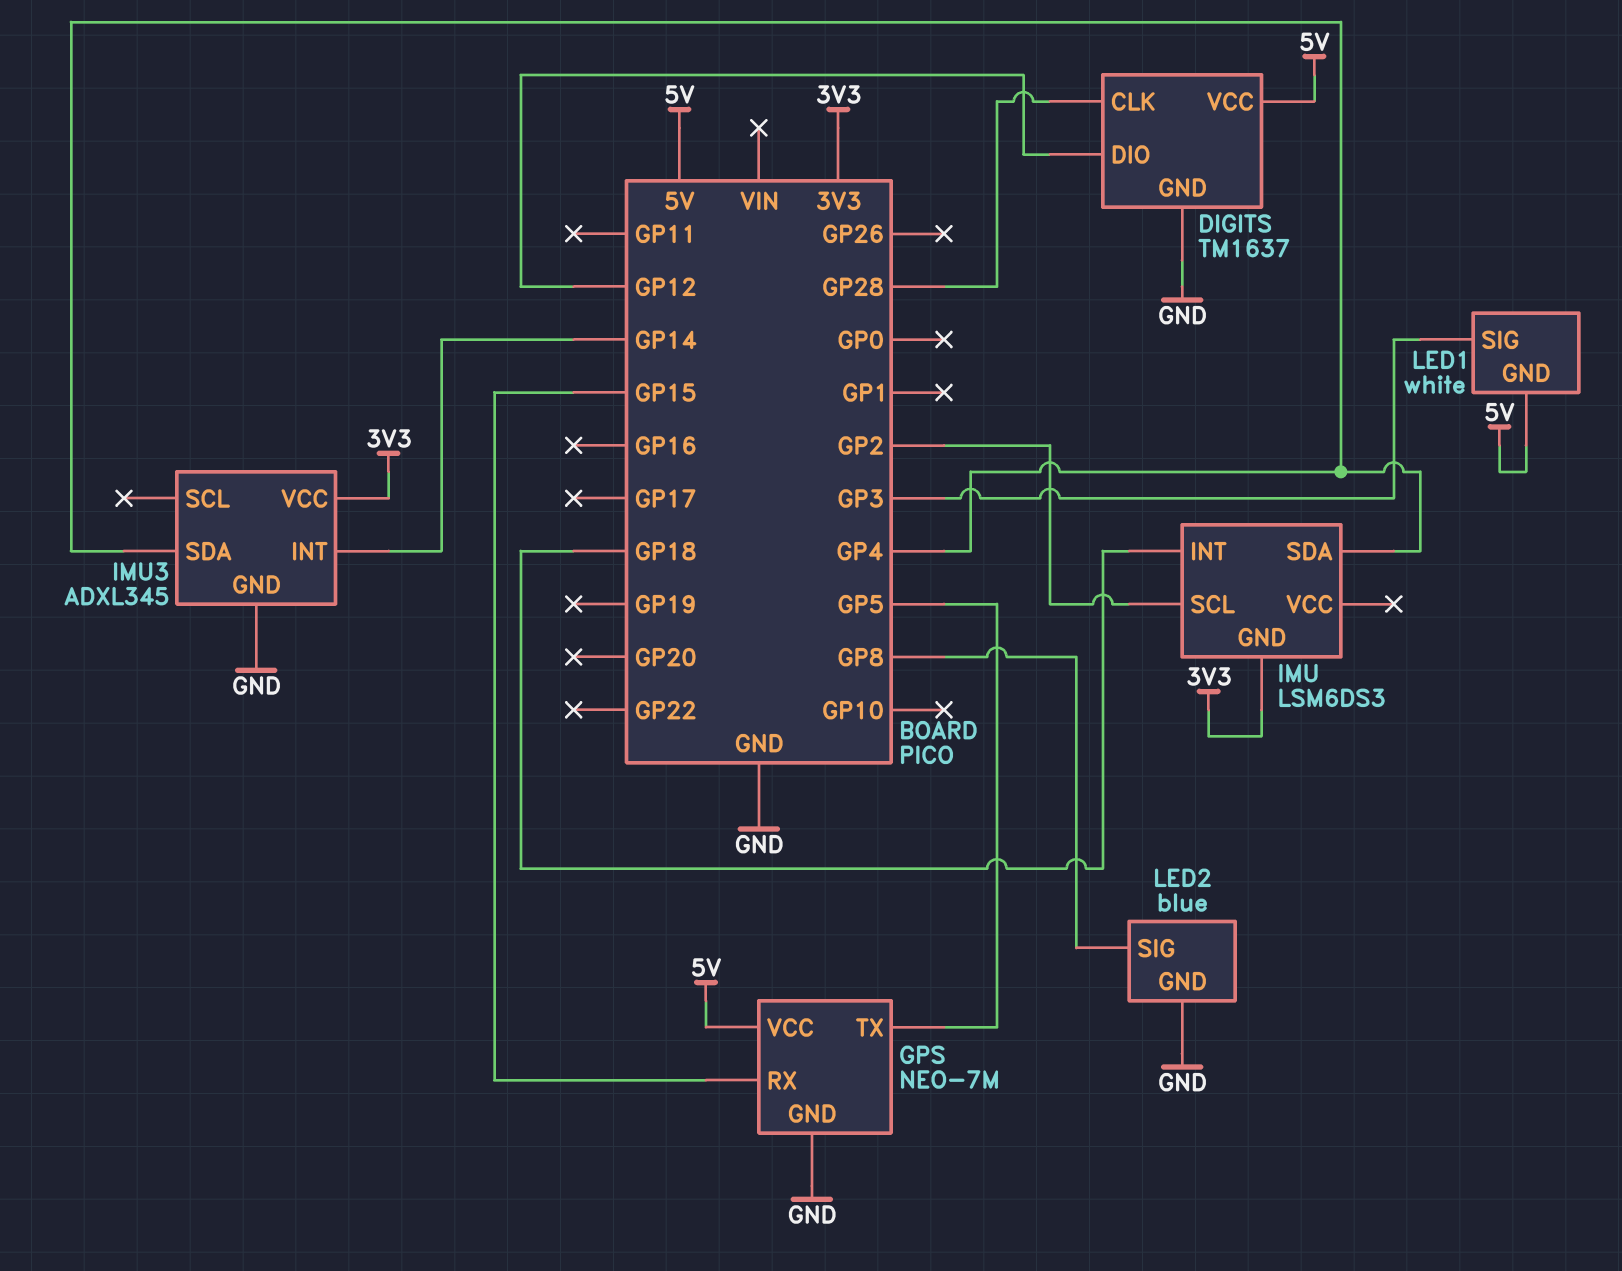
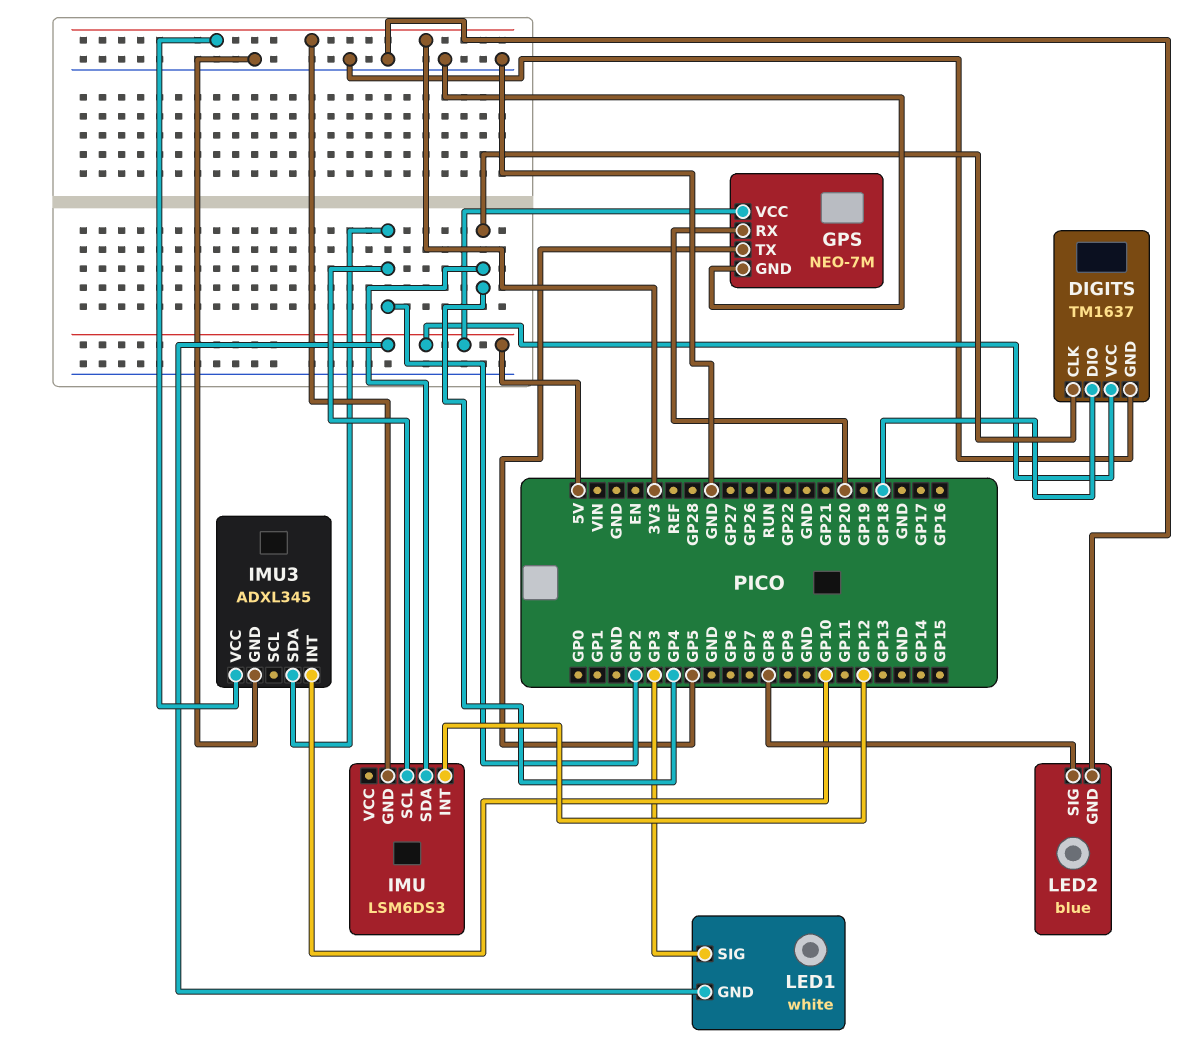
DIGITS pin CLK: GP28 -> GP4
DIGITS pin DIO: GP12 -> GP18
GPS pin RX: GP15 -> GP20
IMU pin INT: GP18 -> GP12
IMU3 pin INT: GP14 -> GP10
IMU3 pin SDA: GP4 -> GP2

